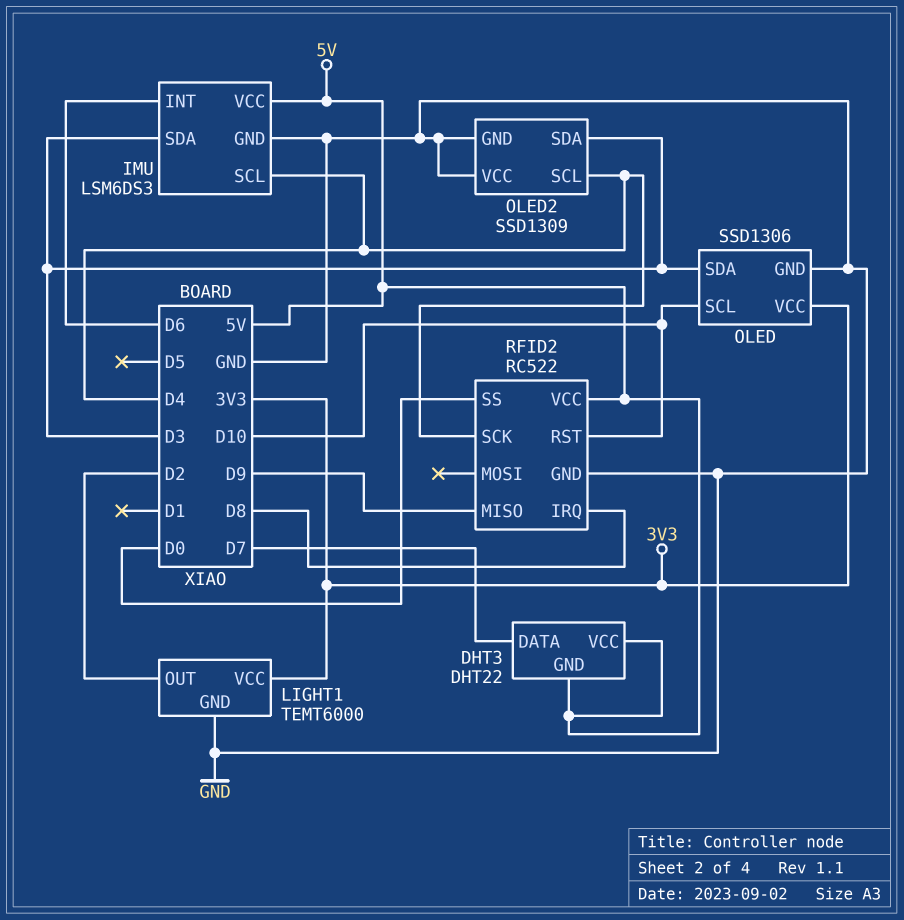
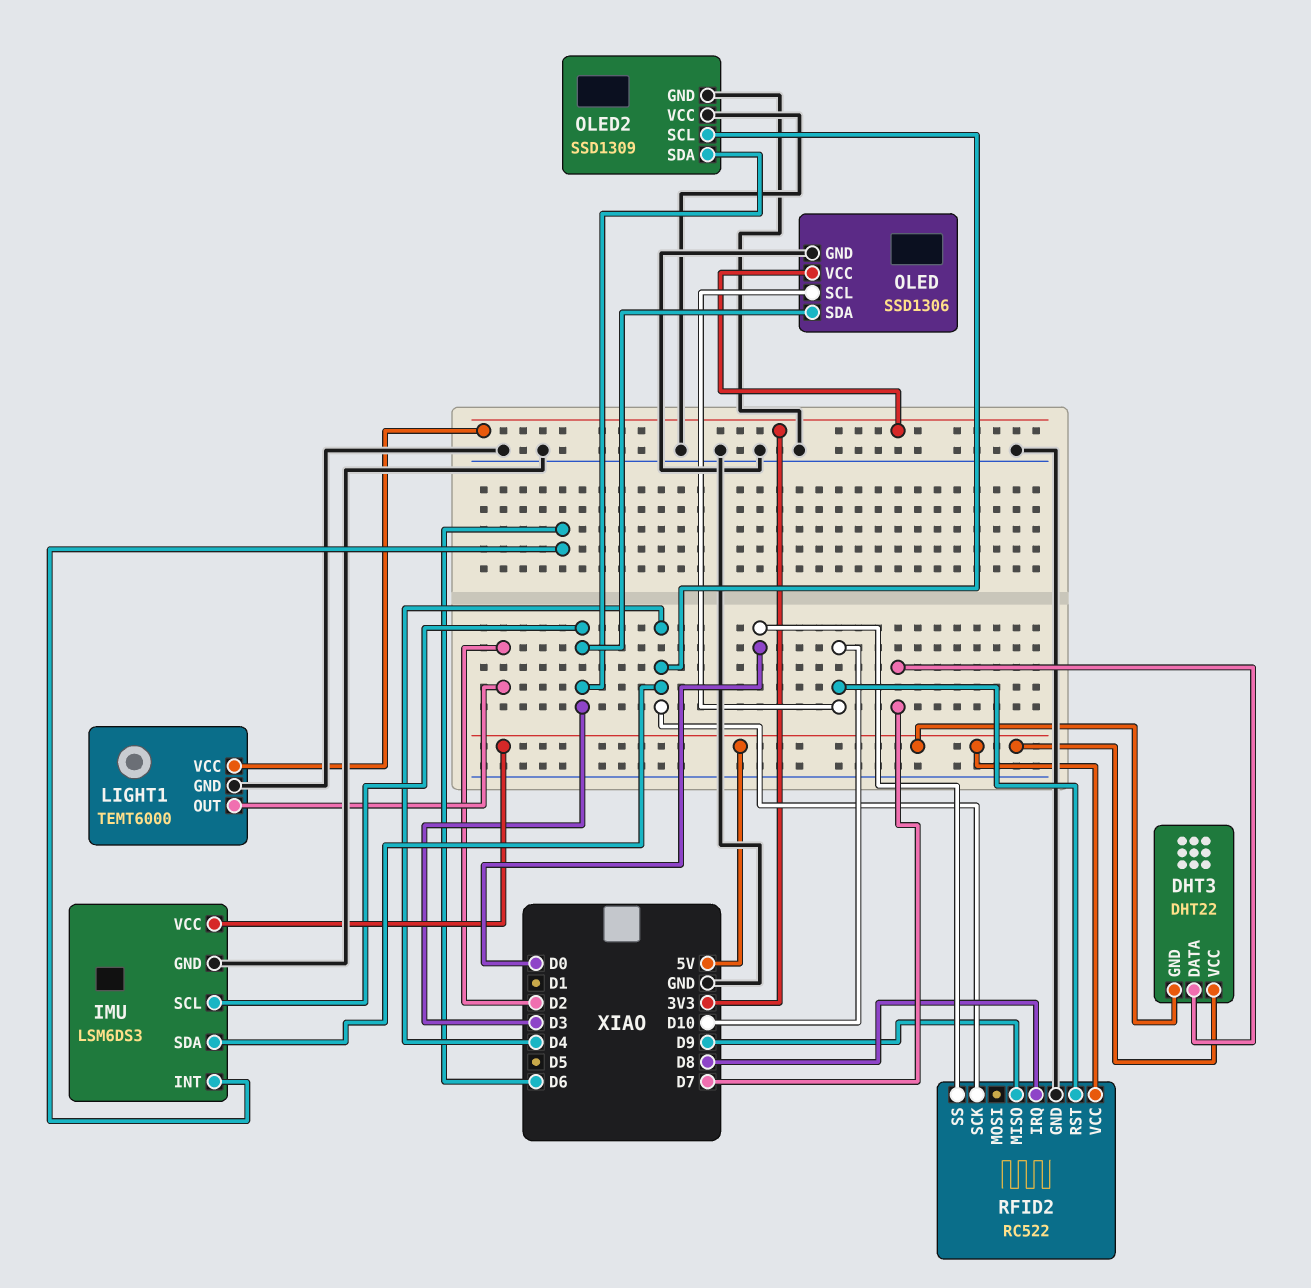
IMU pin SCL: D4 -> D3
IMU pin SDA: D3 -> D4

